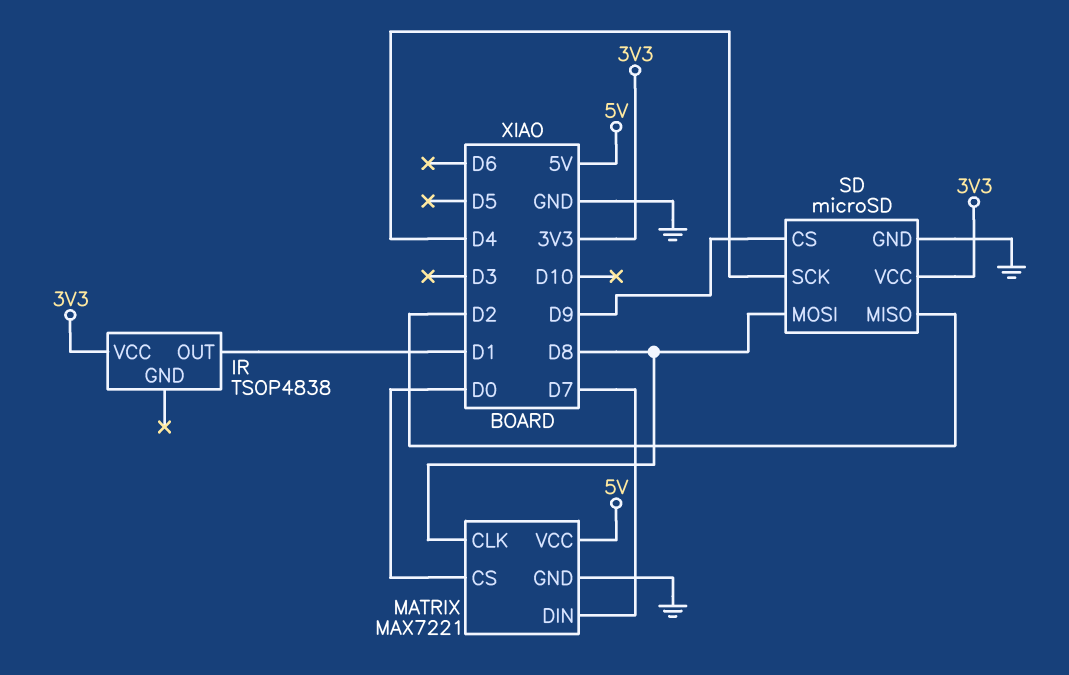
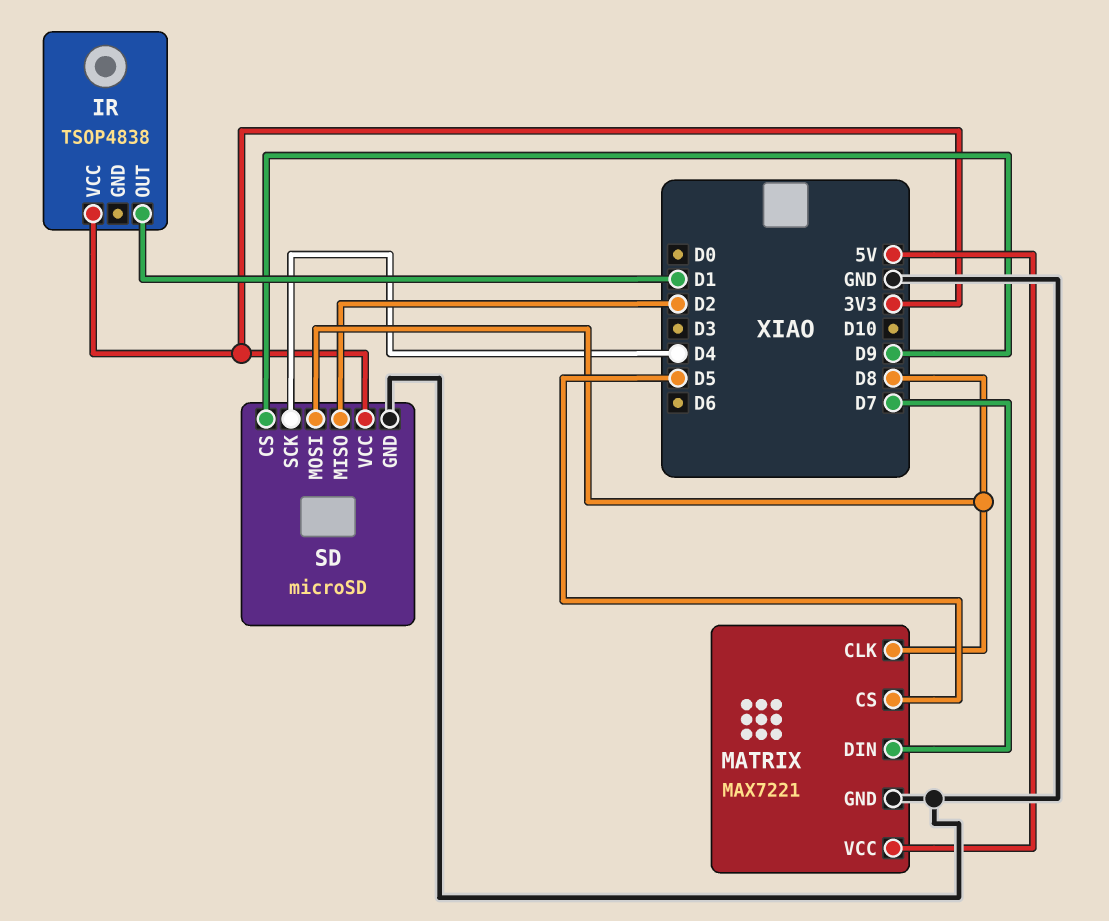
MATRIX pin CS: D0 -> D5

